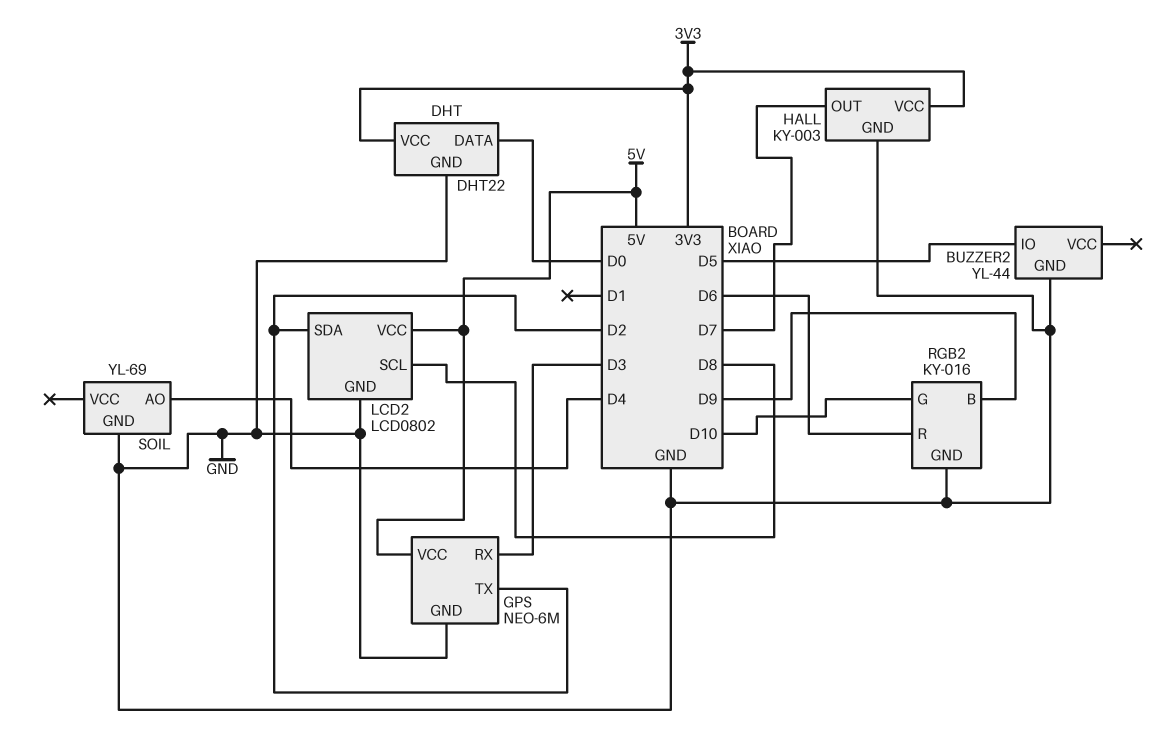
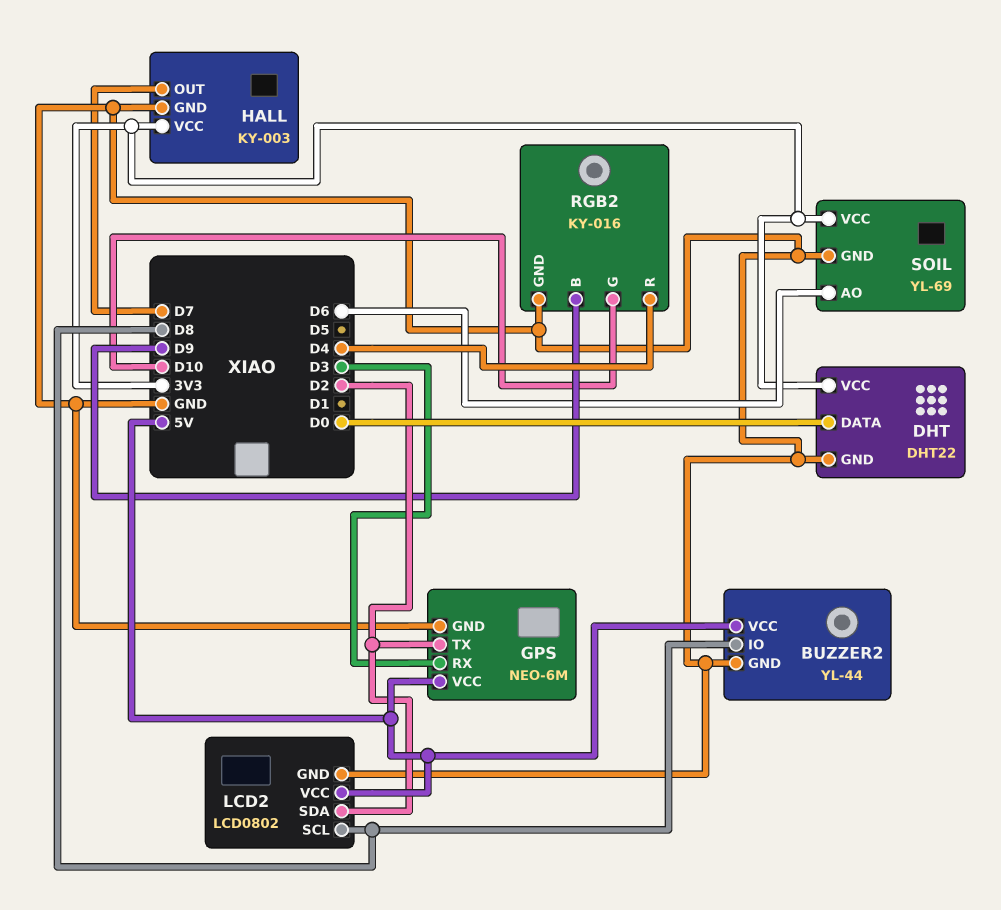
BUZZER2 pin IO: D5 -> D8
BUZZER2 pin VCC: none -> 5V
RGB2 pin R: D6 -> D4
SOIL pin AO: D4 -> D6
SOIL pin VCC: none -> 3V3

